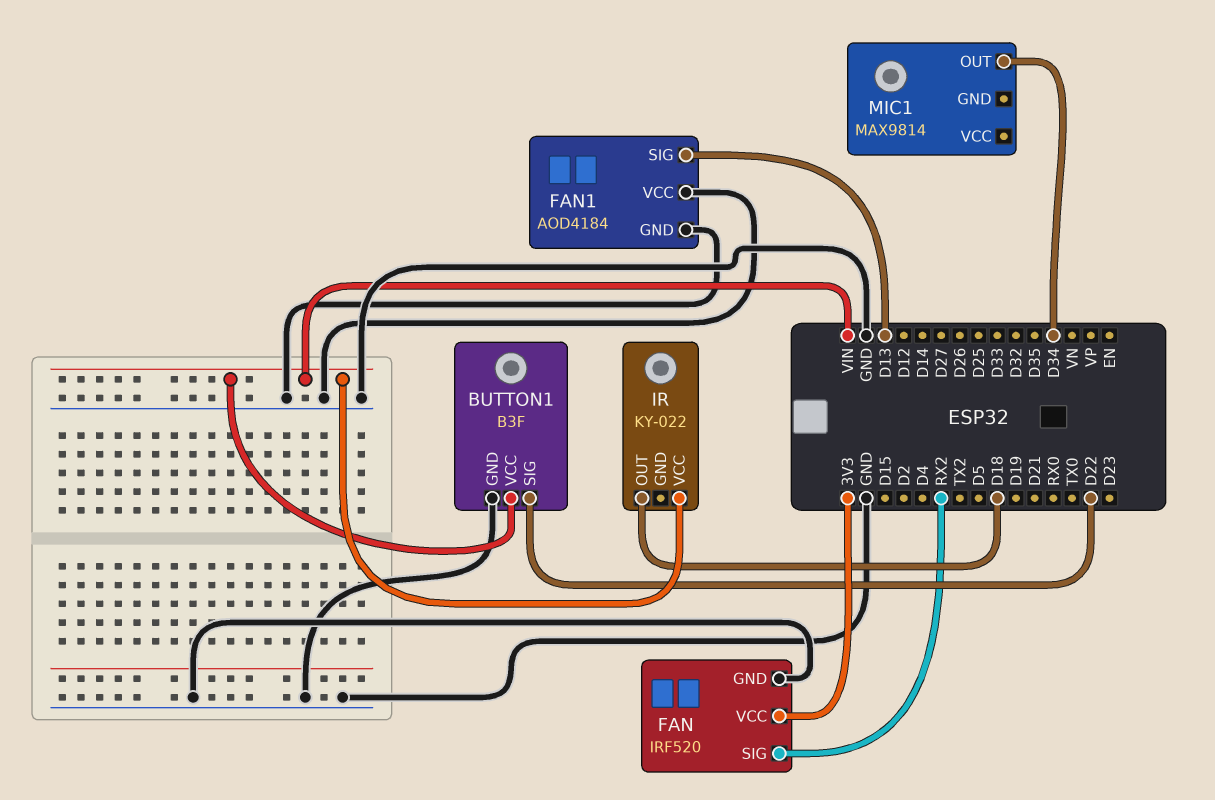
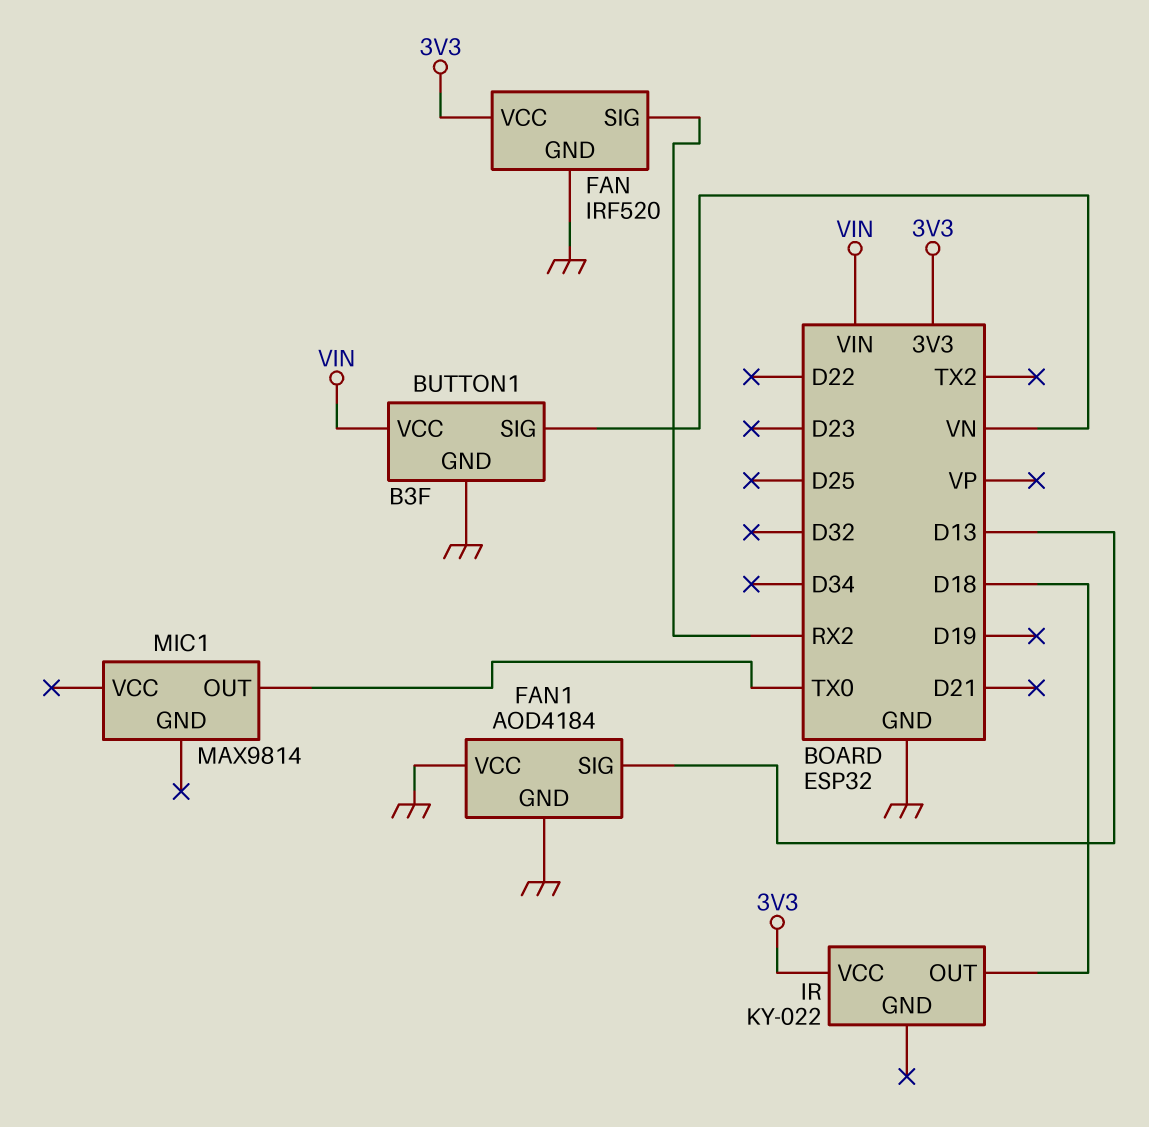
BUTTON1 pin SIG: D22 -> VN
IR pin VCC: VIN -> 3V3
MIC1 pin OUT: D34 -> TX0

